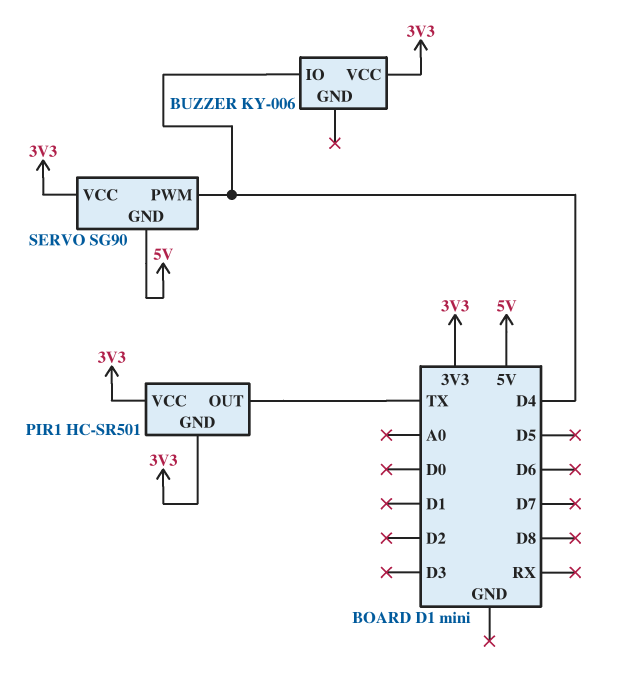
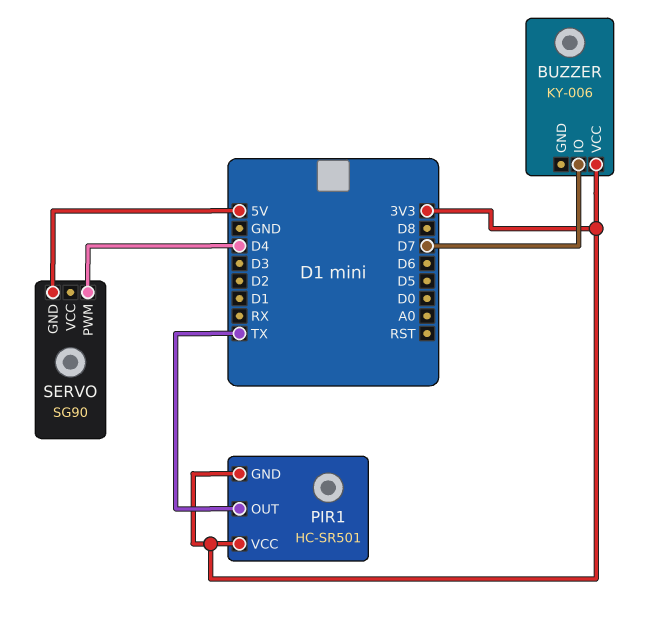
BUZZER pin IO: D4 -> D7
SERVO pin VCC: 3V3 -> none

